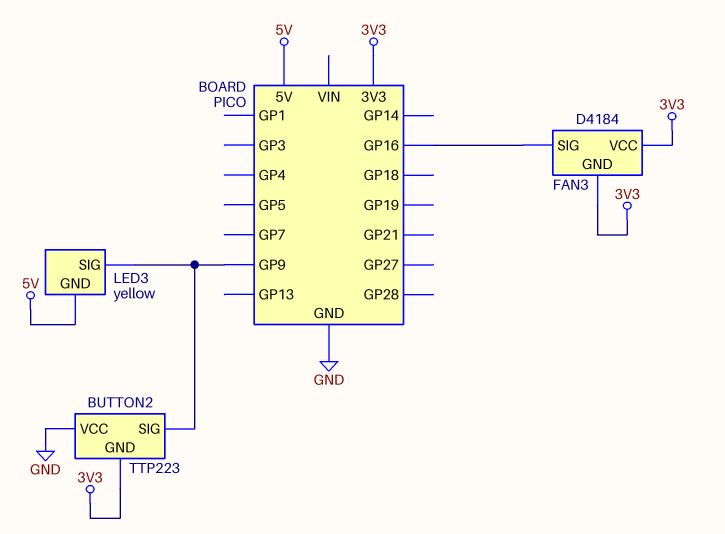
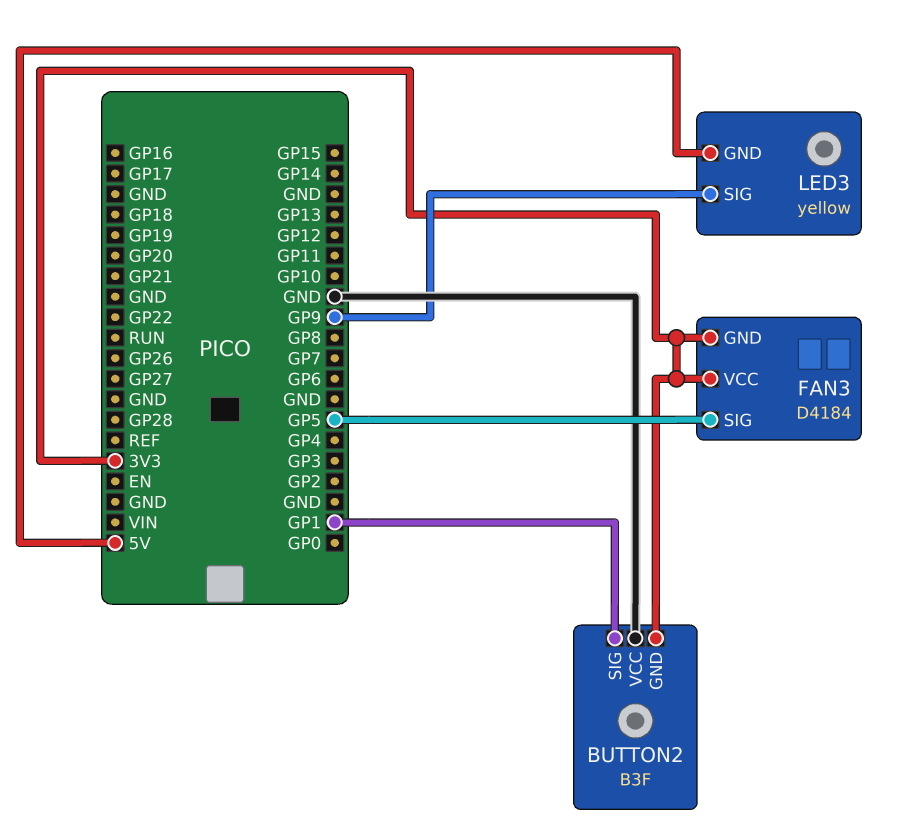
BUTTON2: TTP223 -> B3F
BUTTON2 pin SIG: GP9 -> GP1
FAN3 pin SIG: GP16 -> GP5

